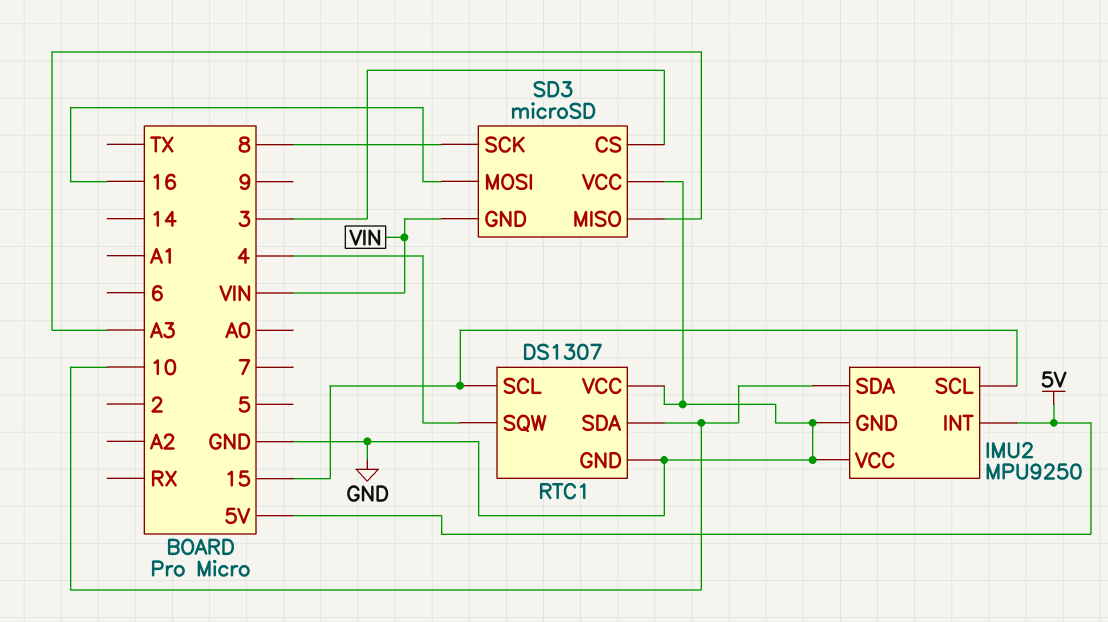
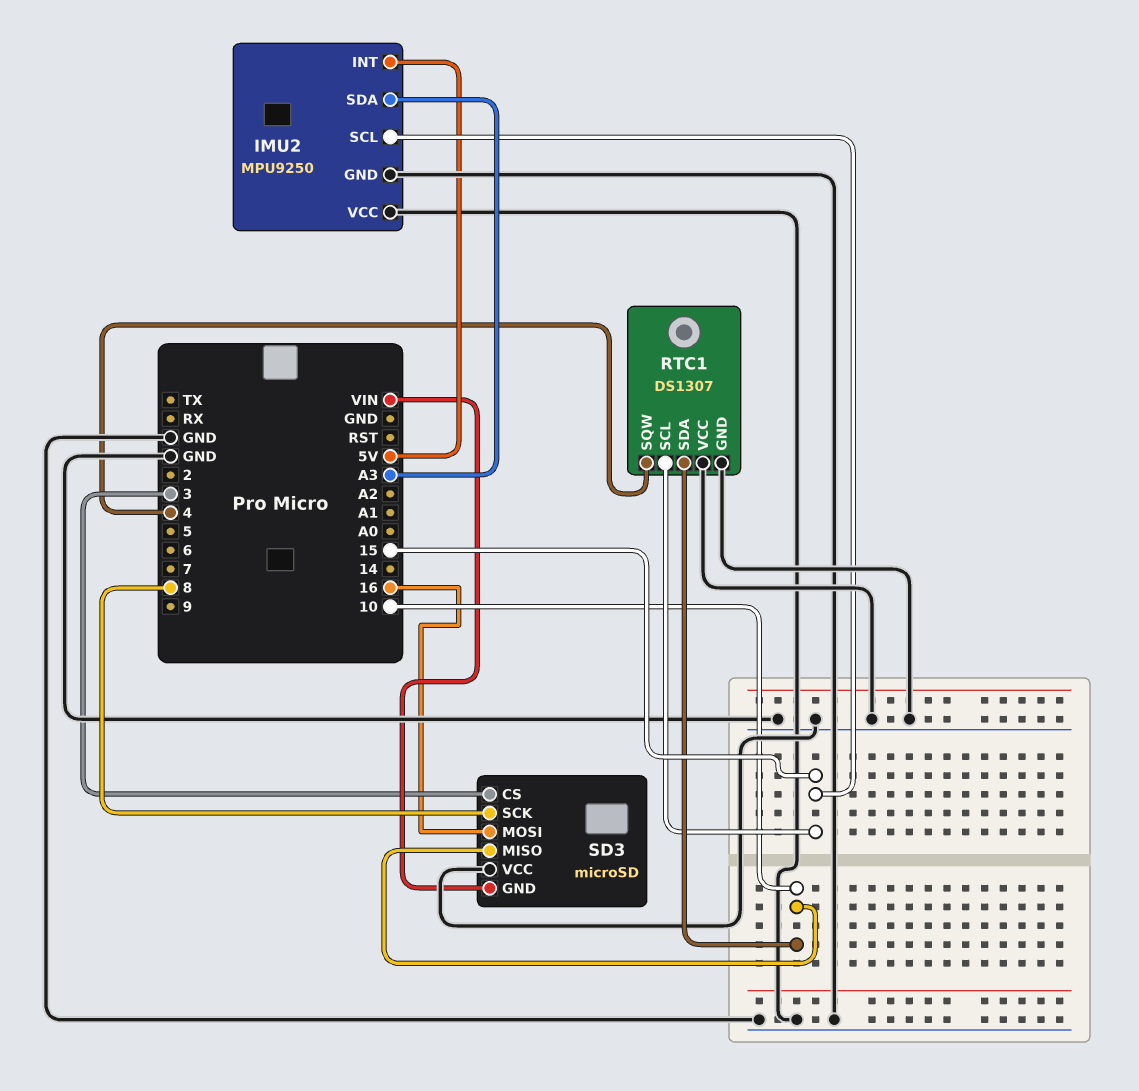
IMU2 pin SDA: 10 -> A3
SD3 pin MISO: A3 -> 10

